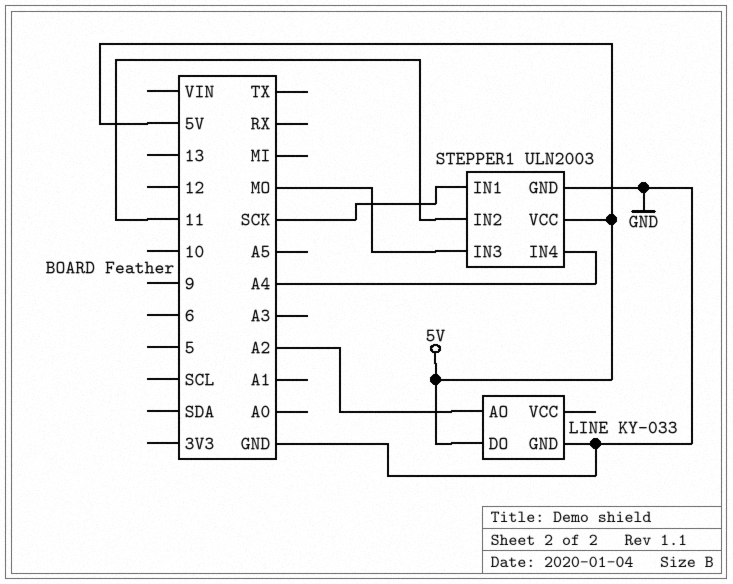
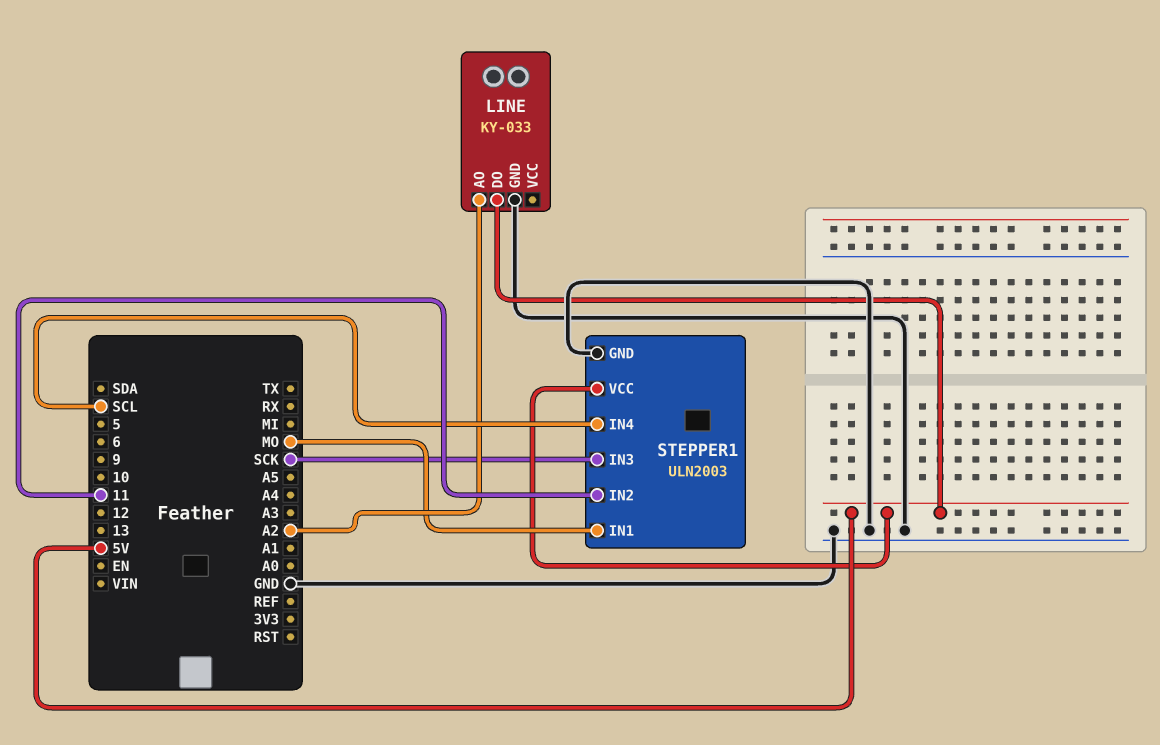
STEPPER1 pin IN1: SCK -> MO
STEPPER1 pin IN3: MO -> SCK
STEPPER1 pin IN4: A4 -> SCL

